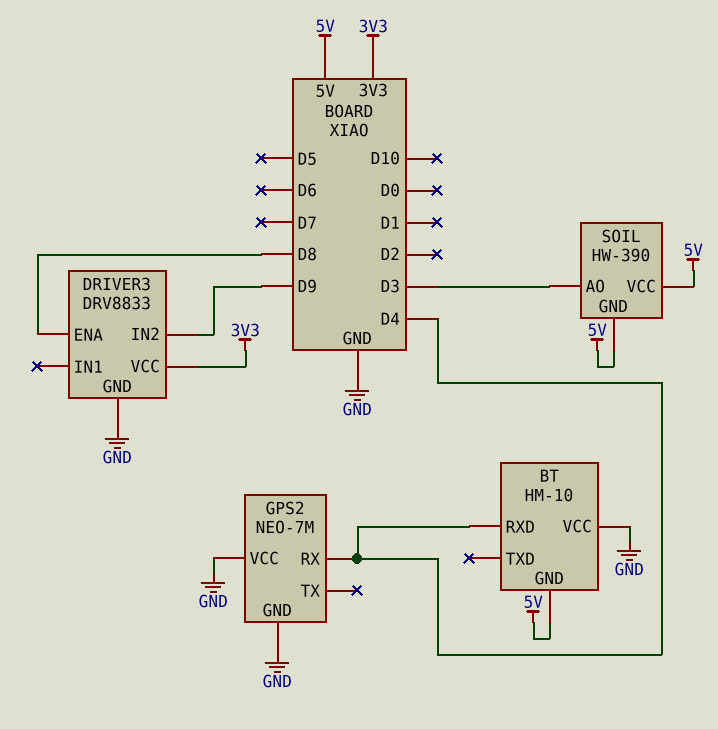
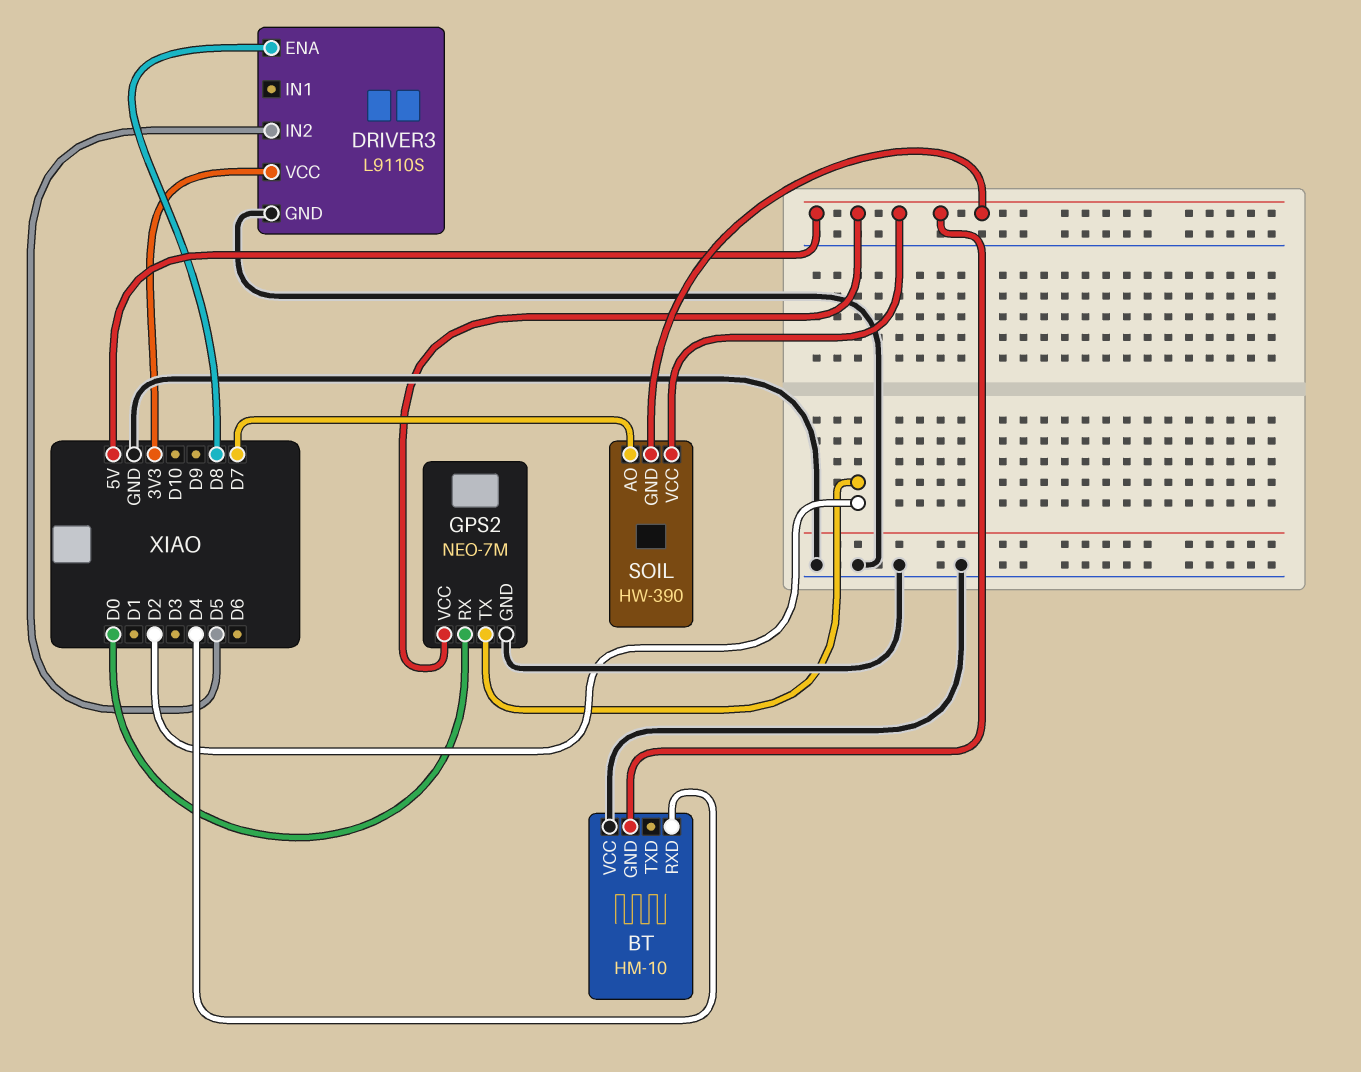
DRIVER3: DRV8833 -> L9110S
DRIVER3 pin IN2: D9 -> D5
GPS2 pin RX: D4 -> D0
GPS2 pin TX: none -> D2
GPS2 pin VCC: GND -> 5V
SOIL pin AO: D3 -> D7

